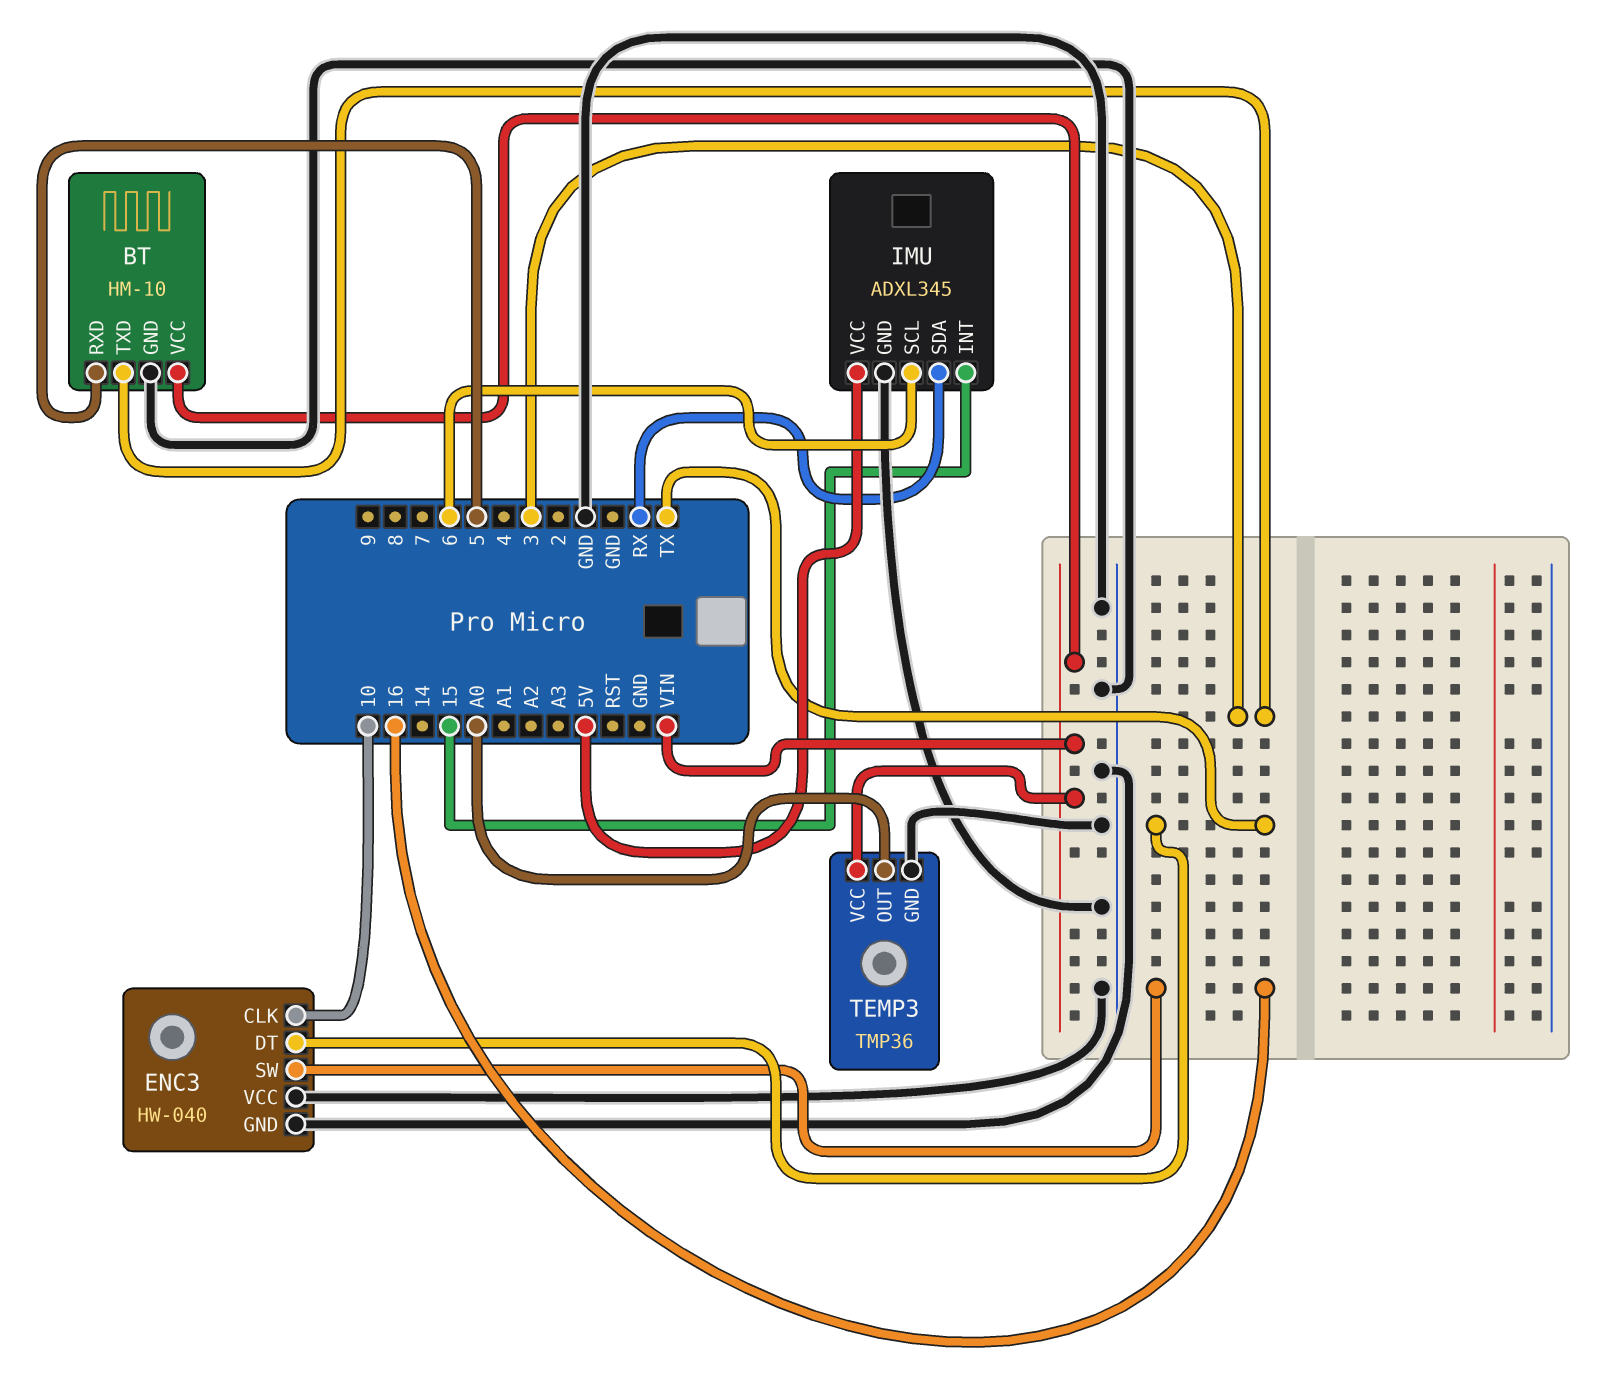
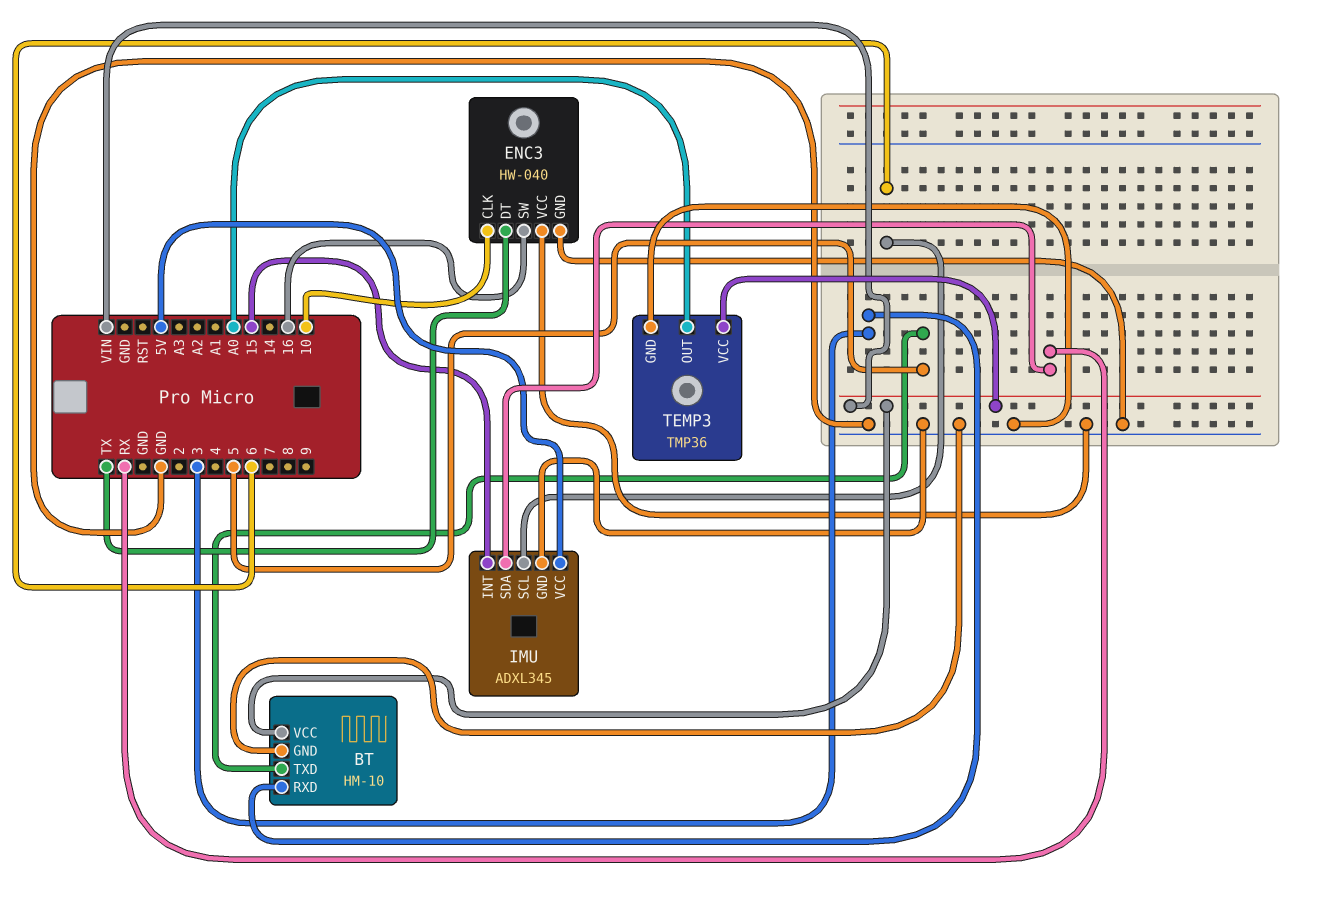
BT pin RXD: 5 -> 3
BT pin TXD: 3 -> 5

